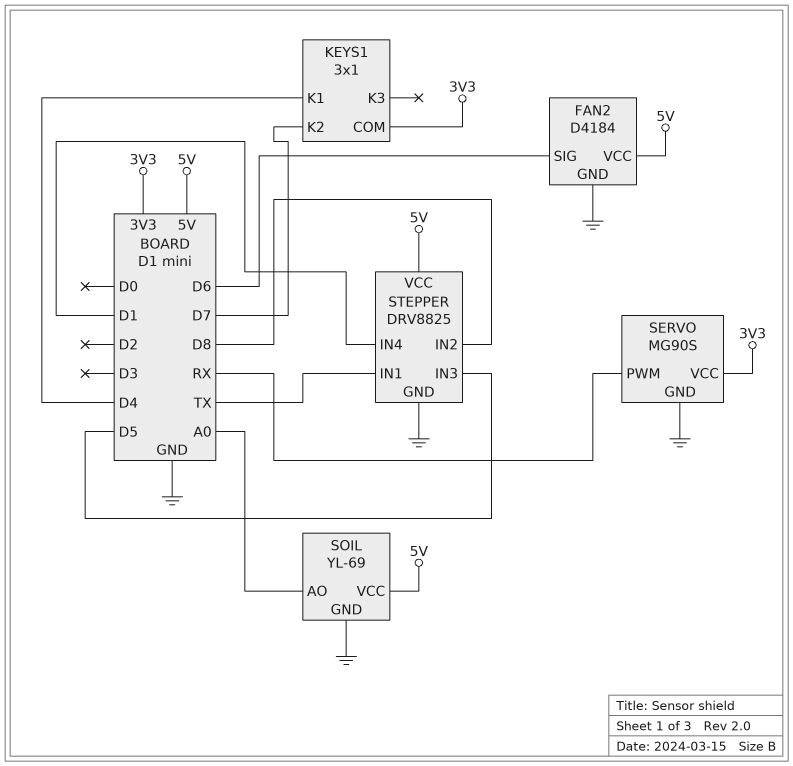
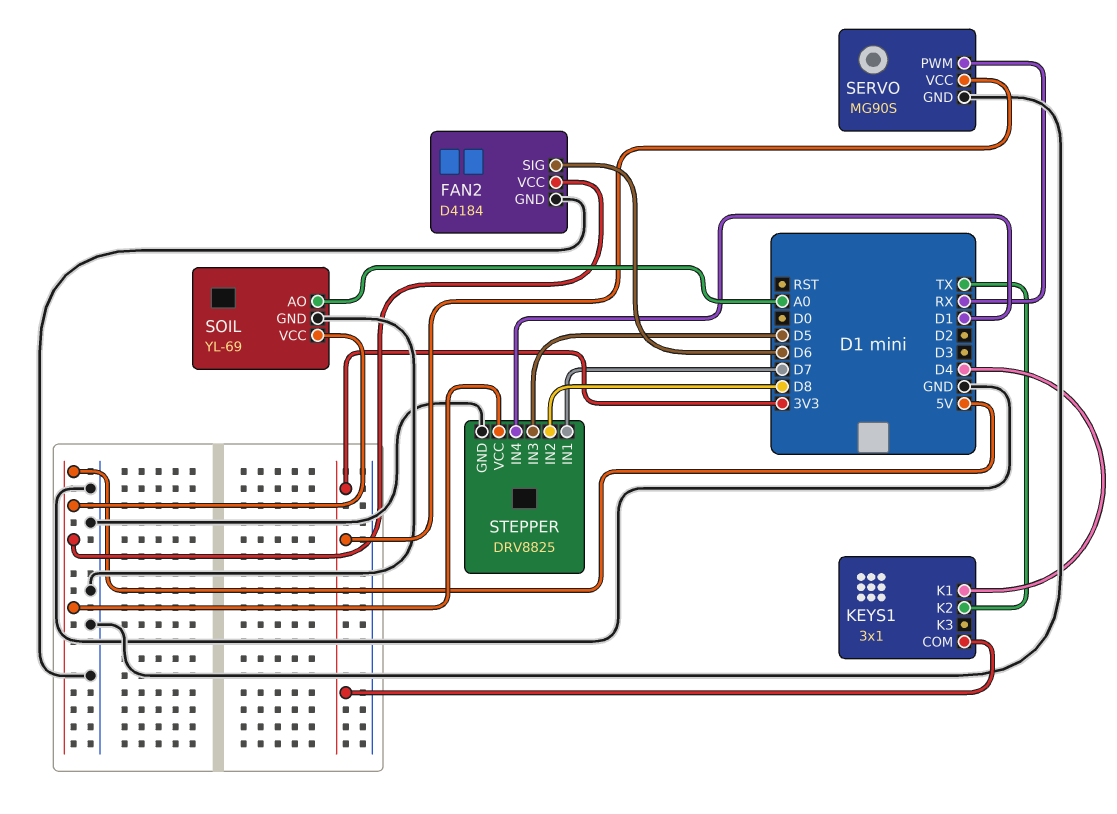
KEYS1 pin K2: D7 -> TX
STEPPER pin IN1: TX -> D7

